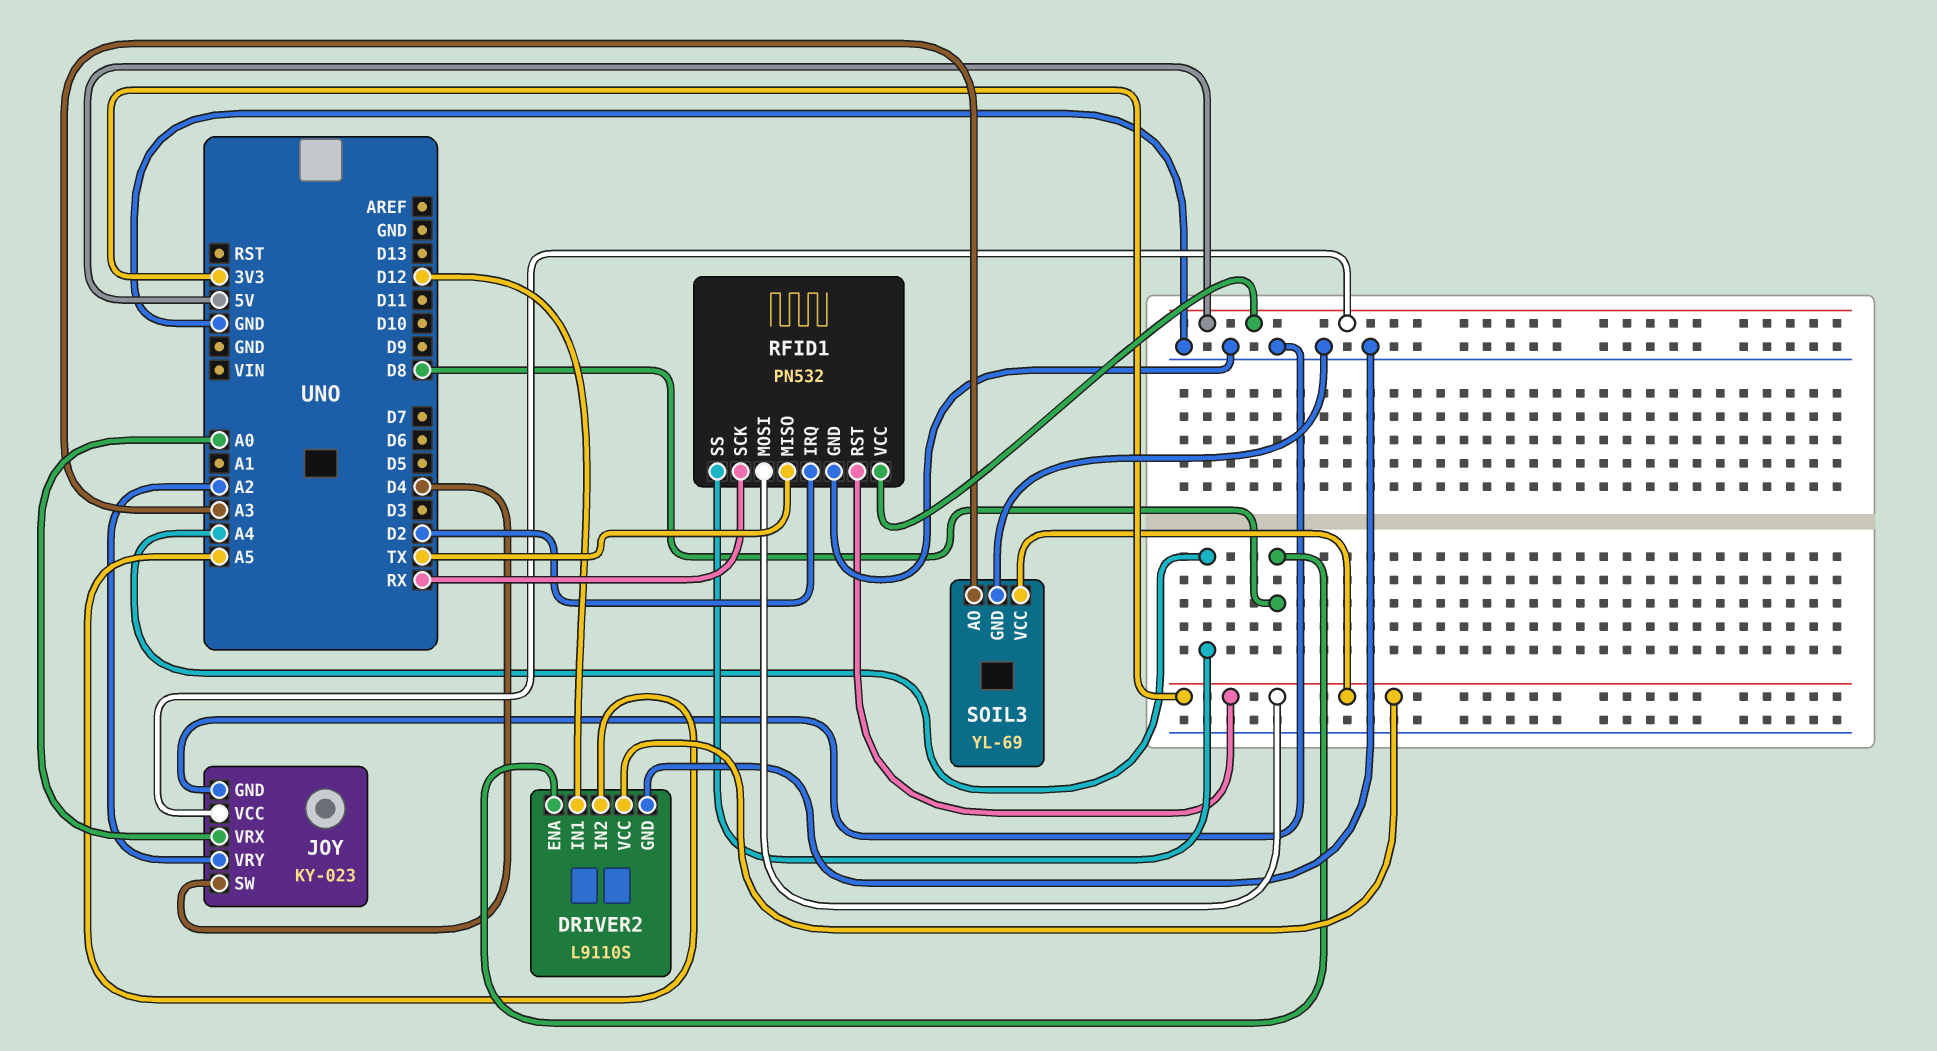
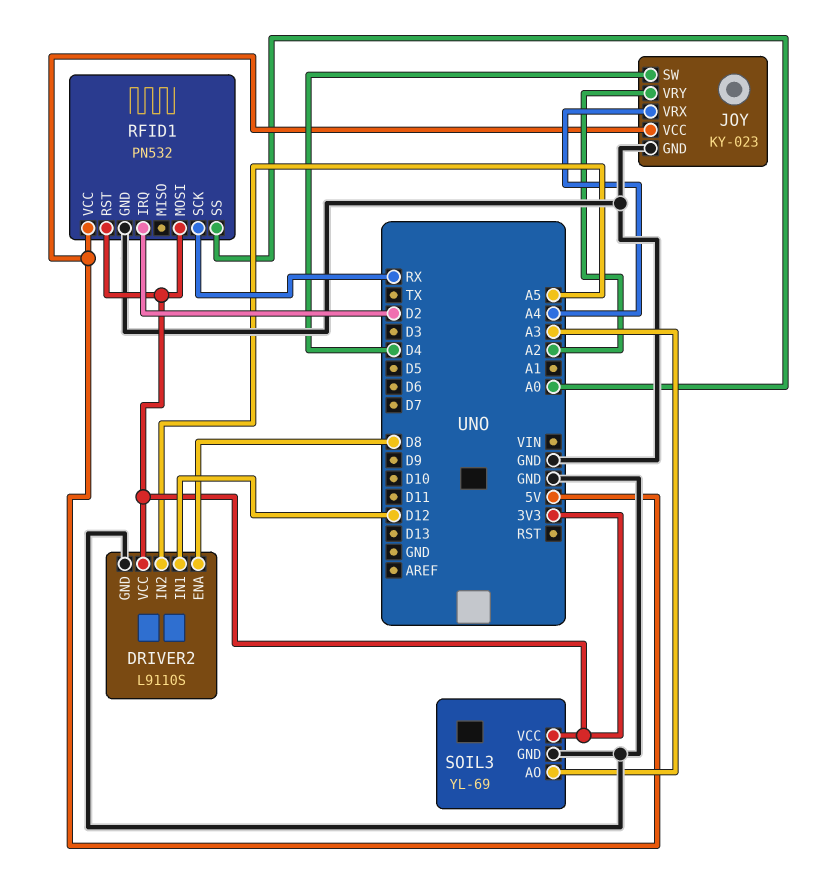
JOY pin VRX: A0 -> A4
RFID1 pin MISO: TX -> none
RFID1 pin SS: A4 -> A0

